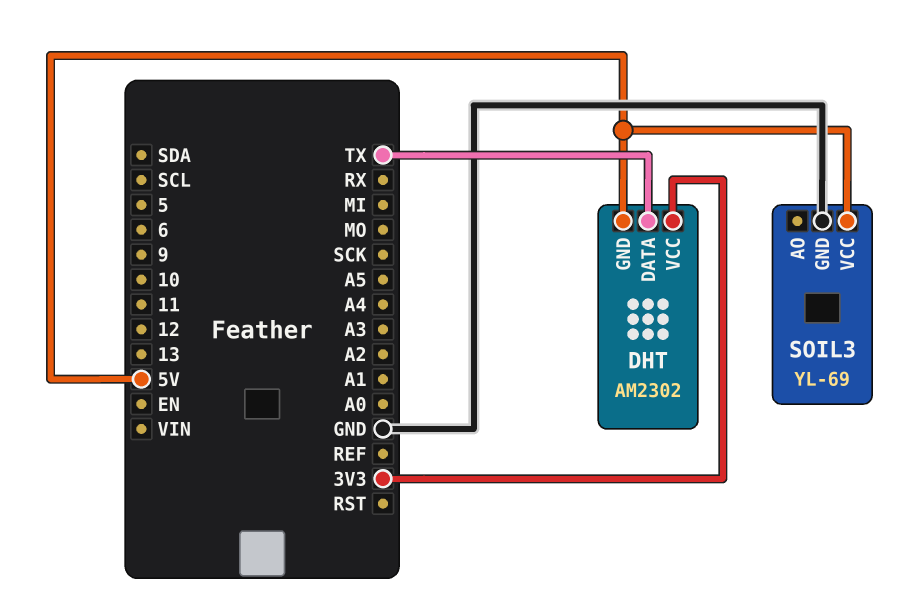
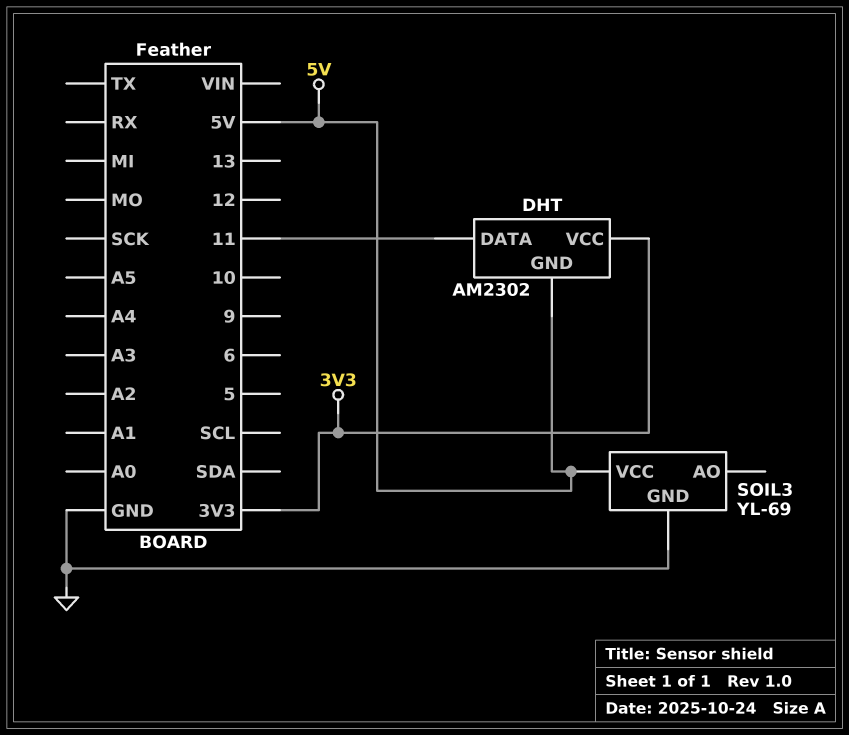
DHT pin DATA: TX -> 11

